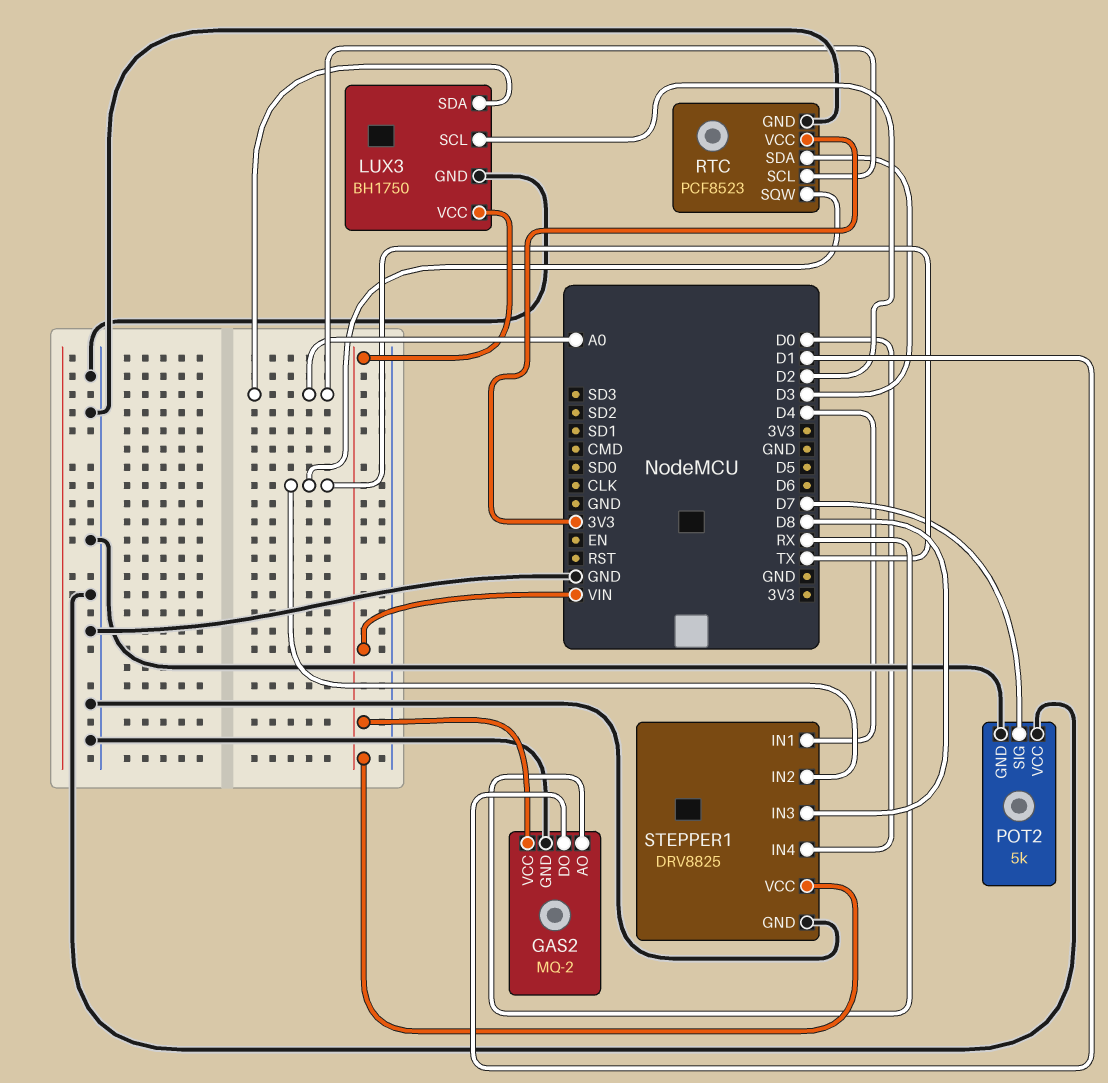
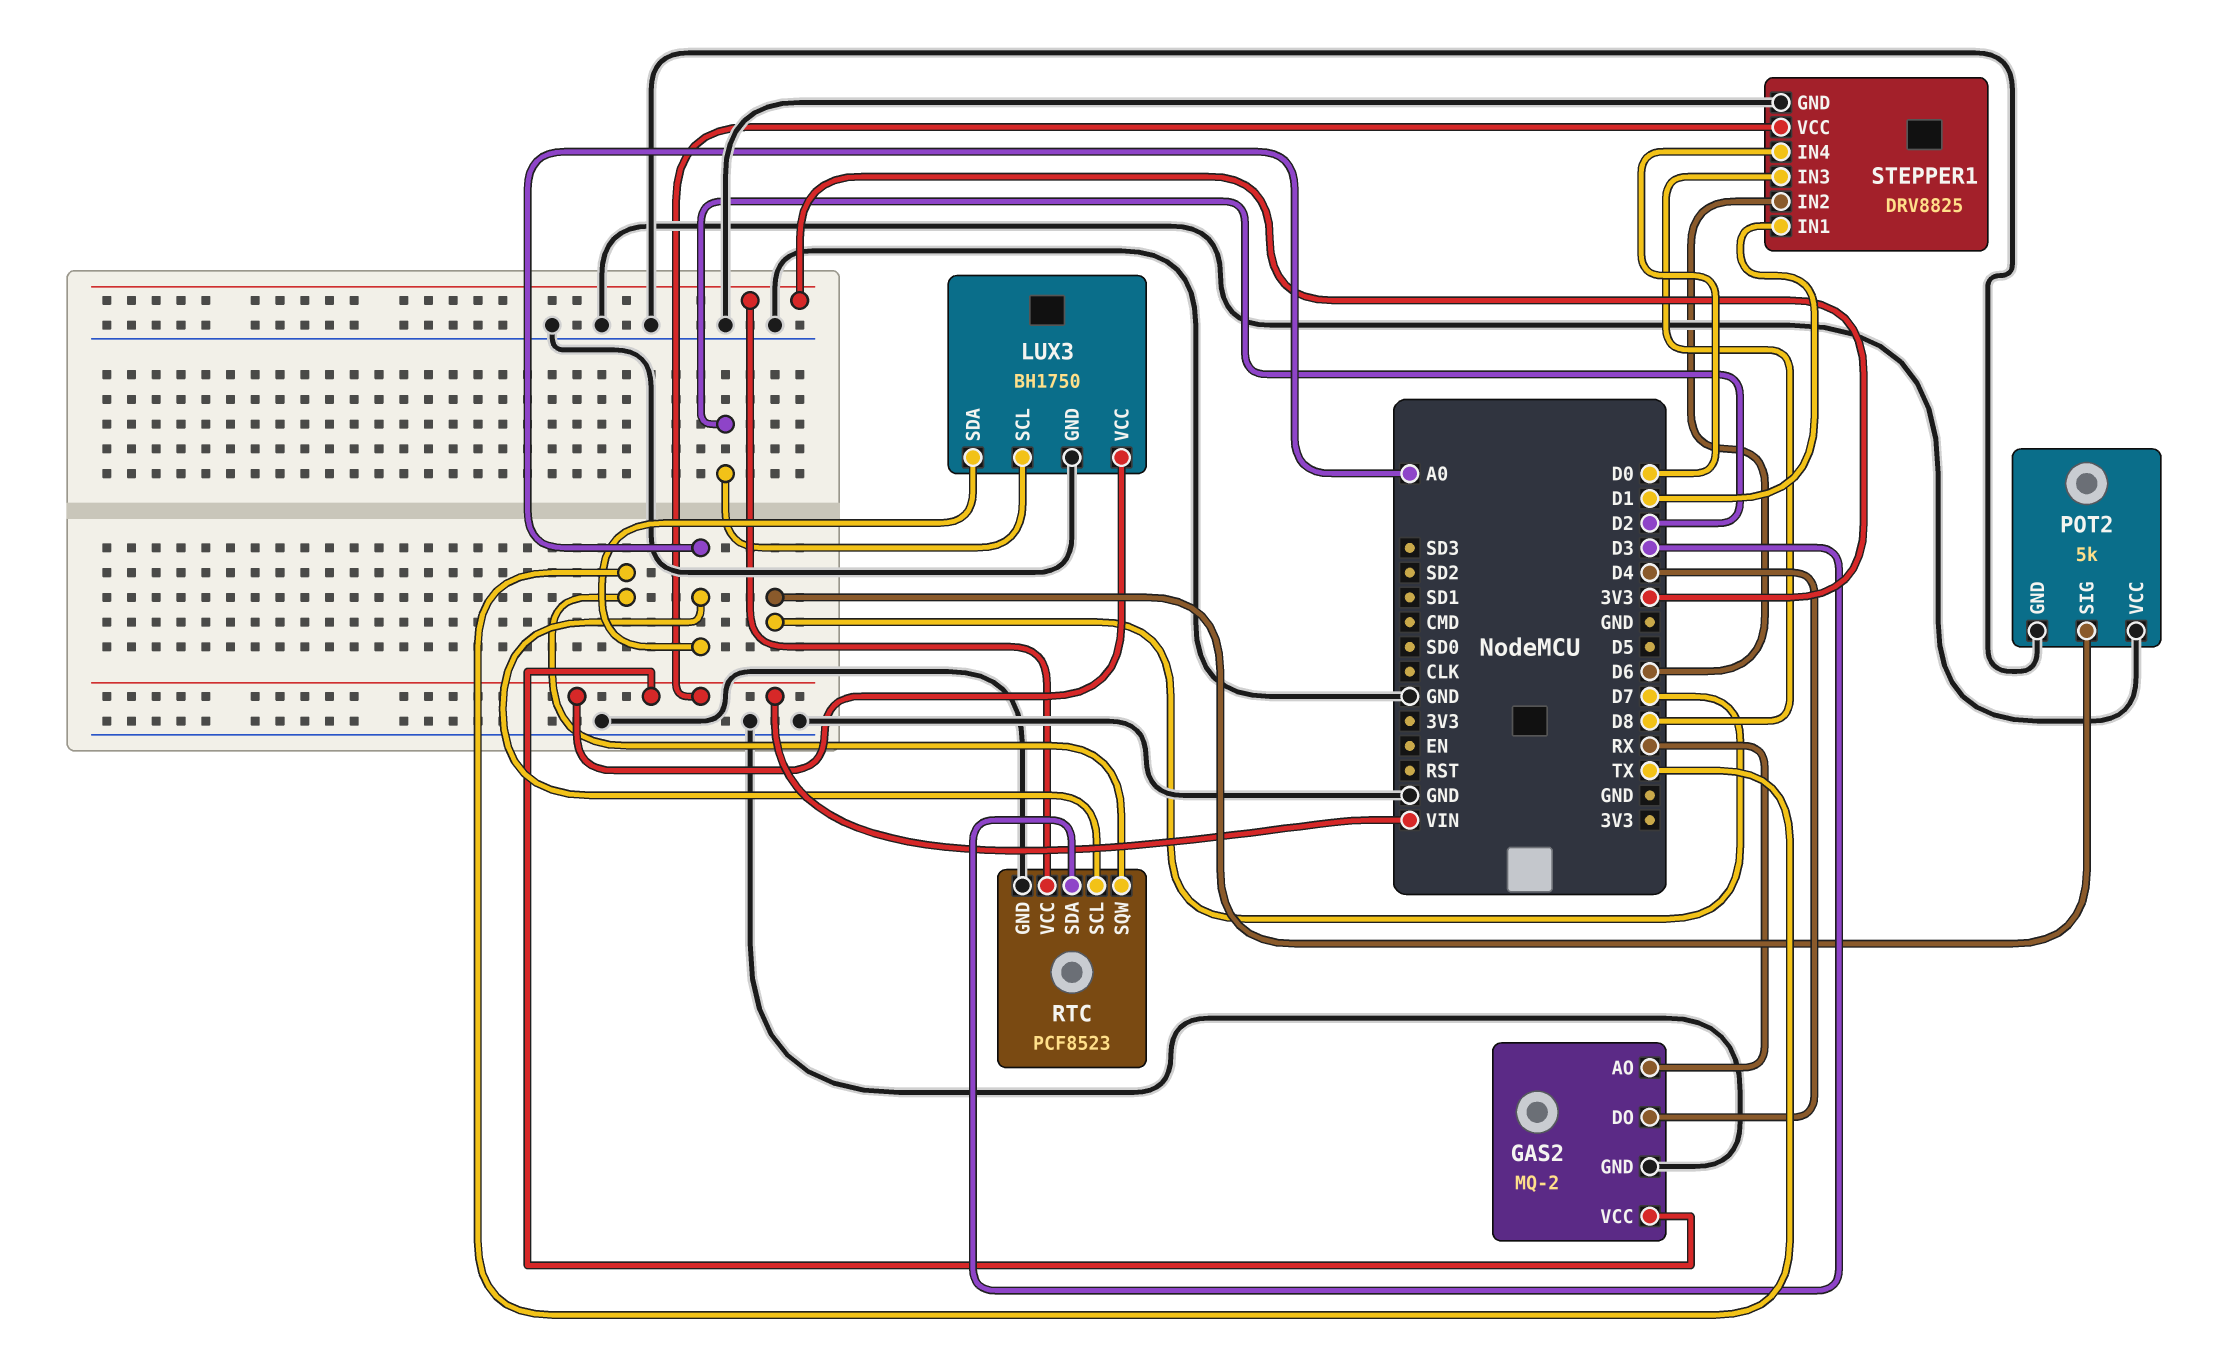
GAS2 pin DO: D1 -> D4
STEPPER1 pin IN1: D4 -> D1
STEPPER1 pin IN2: TX -> D6

